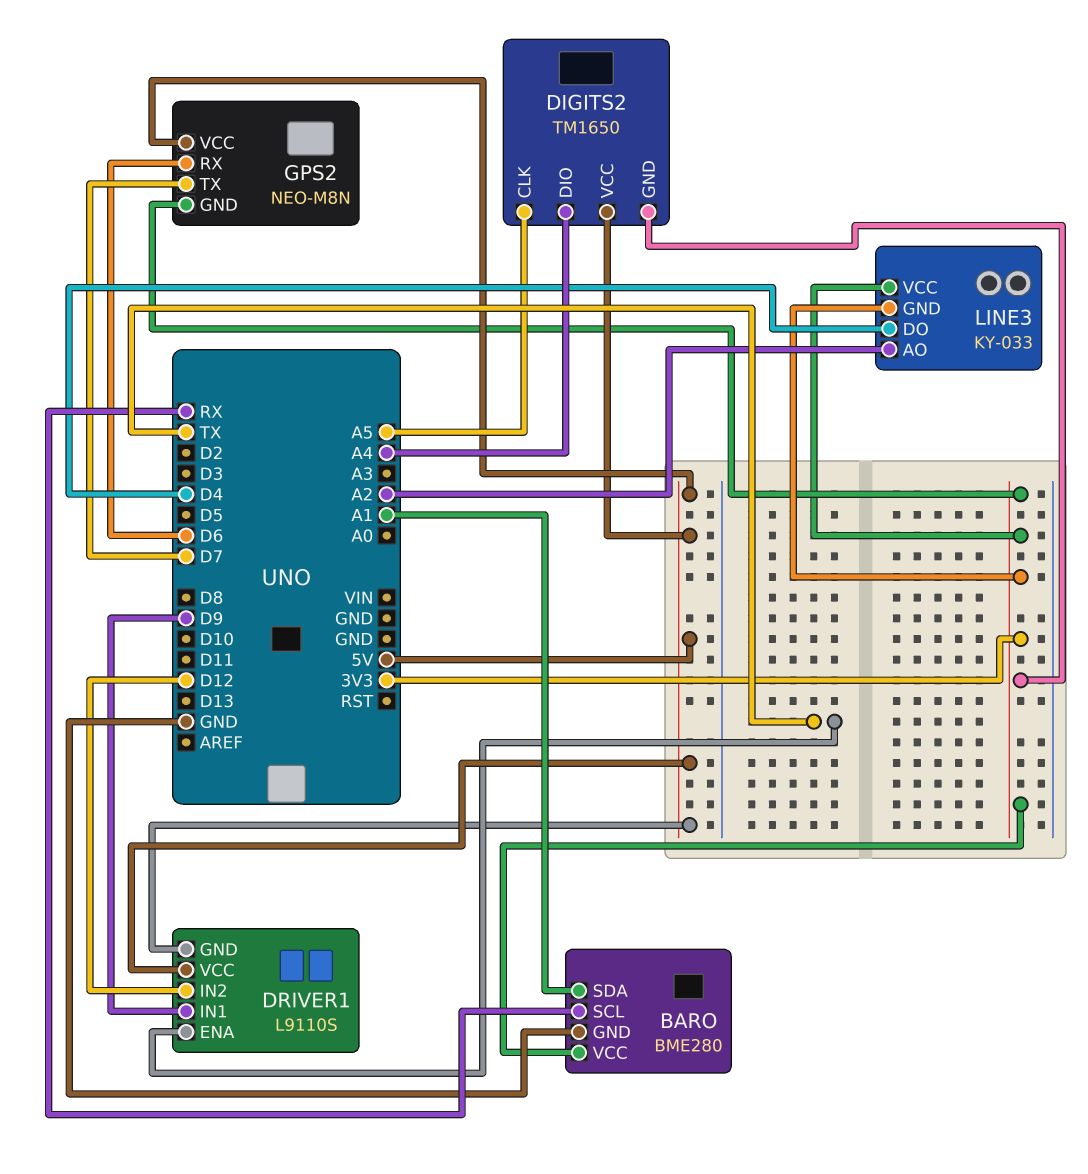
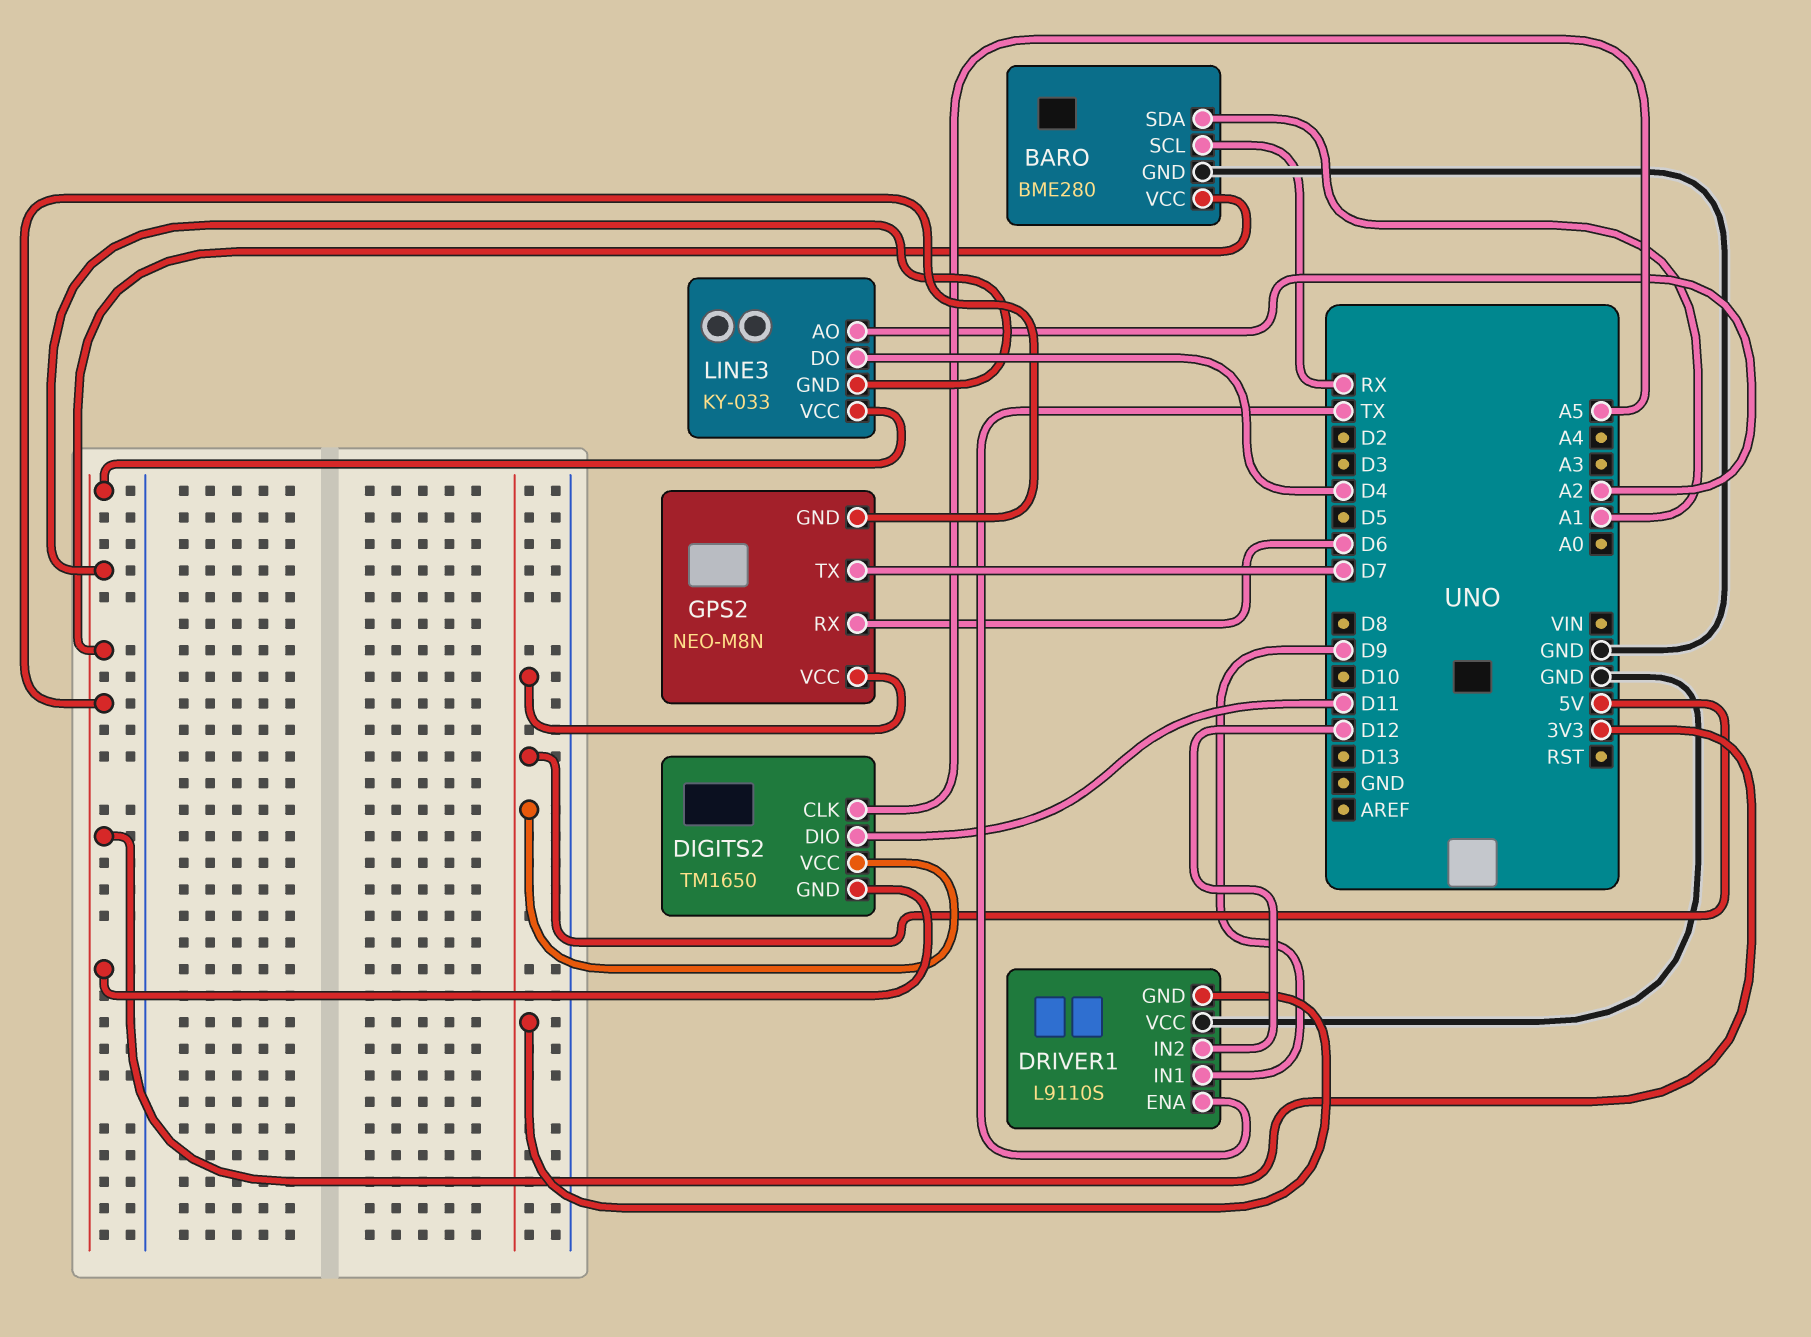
DIGITS2 pin DIO: A4 -> D11
DRIVER1 pin VCC: 5V -> GND

